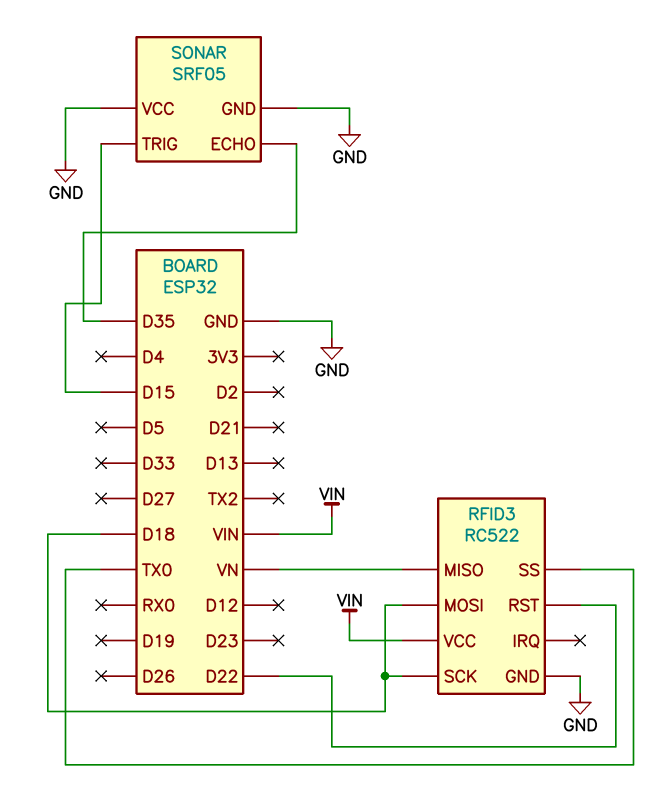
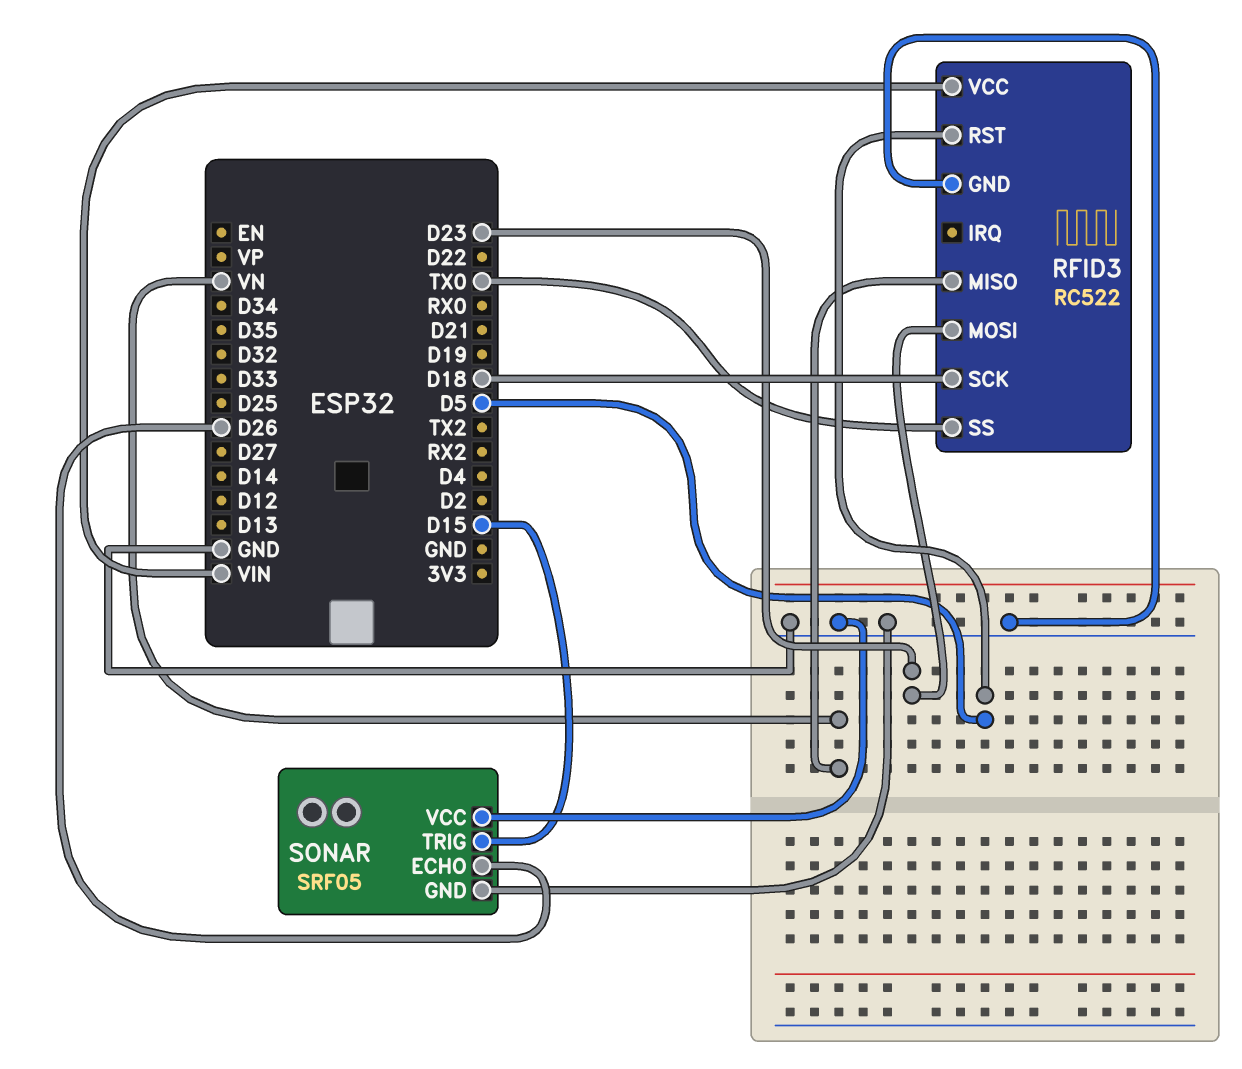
RFID3 pin MOSI: D18 -> D23
RFID3 pin RST: D22 -> D5
SONAR pin ECHO: D35 -> D26

